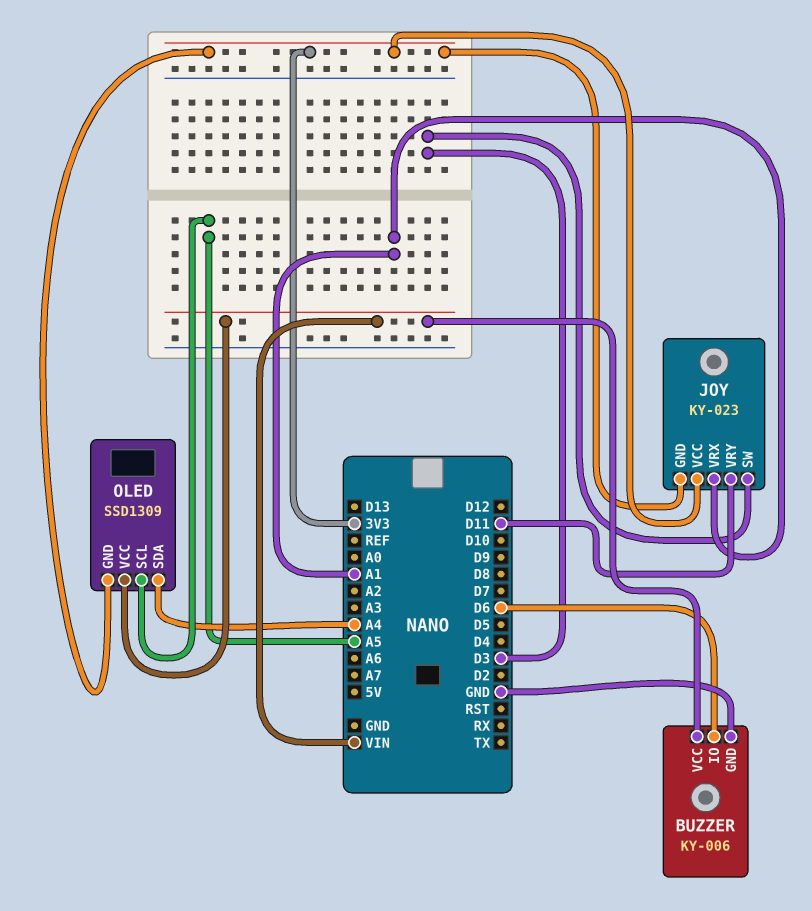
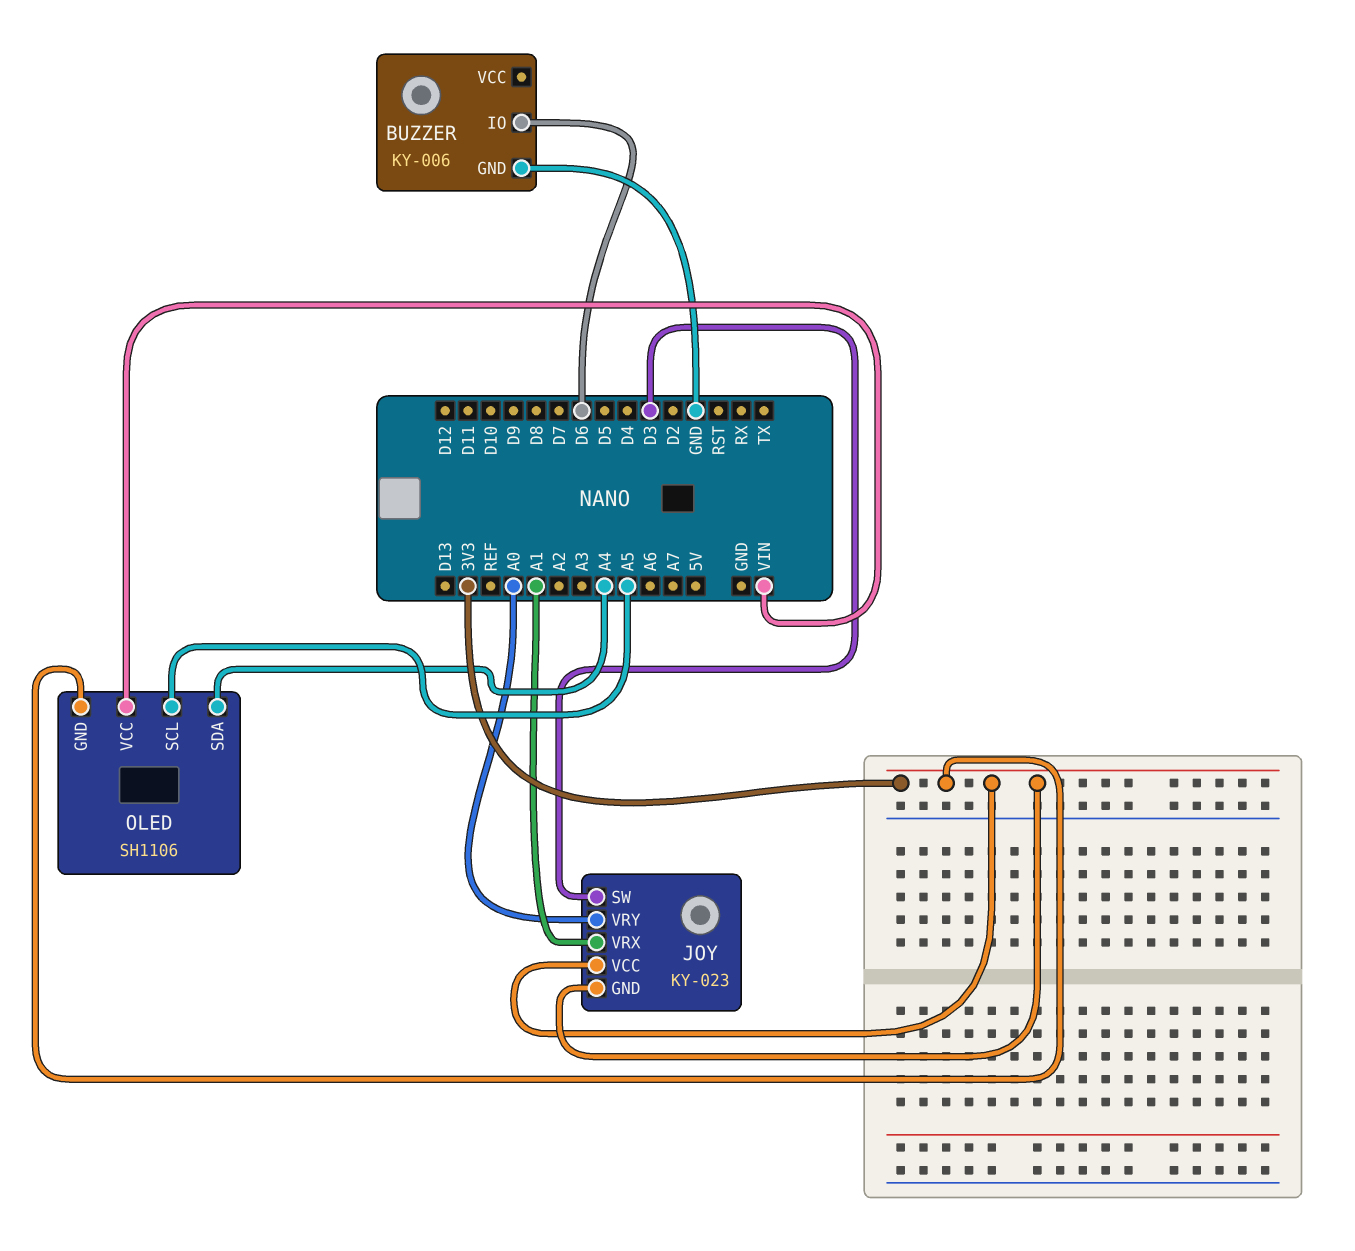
BUZZER pin VCC: VIN -> none
JOY pin VRY: D11 -> A0
OLED: SSD1309 -> SH1106

